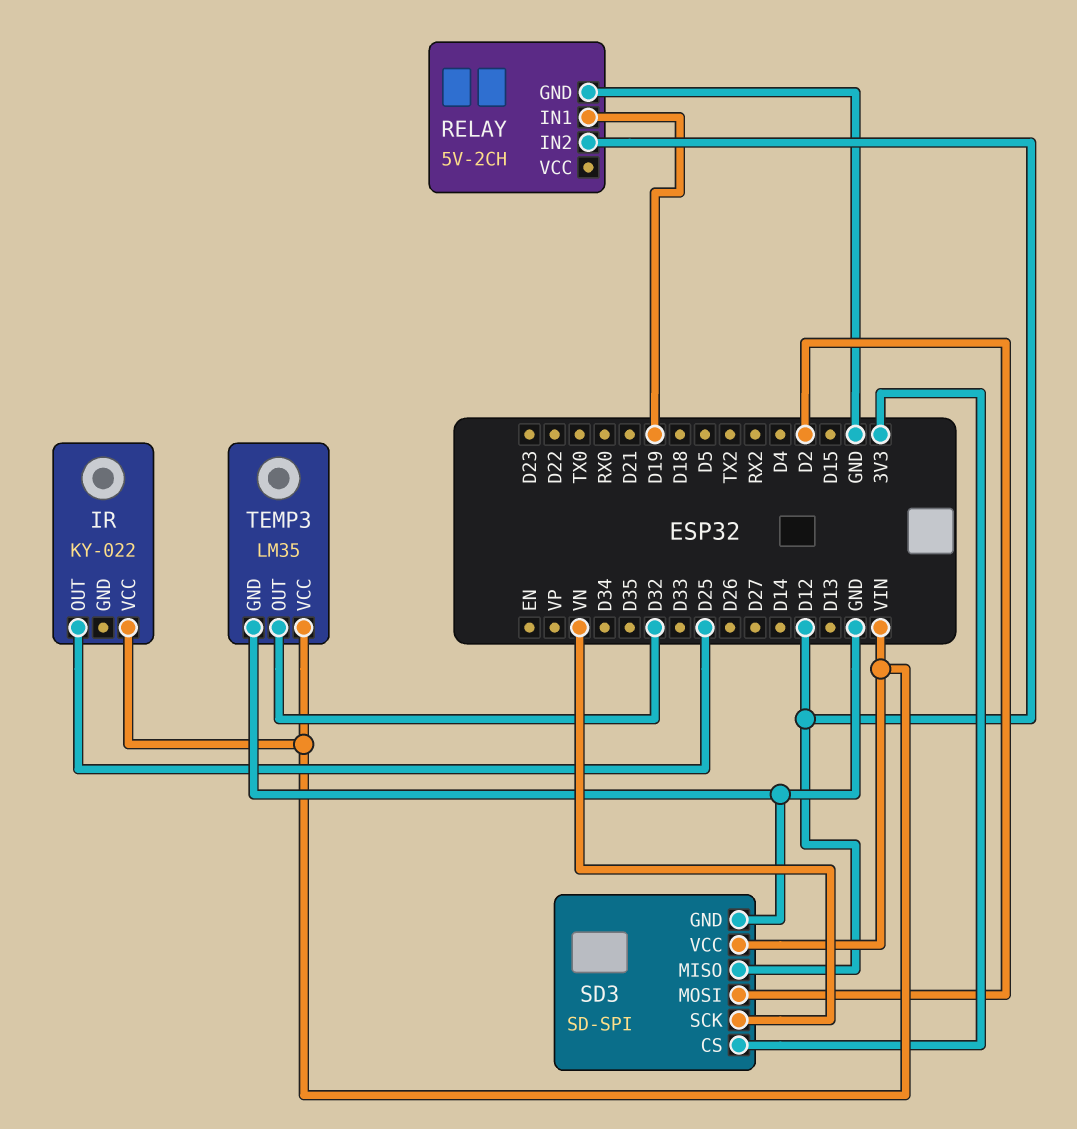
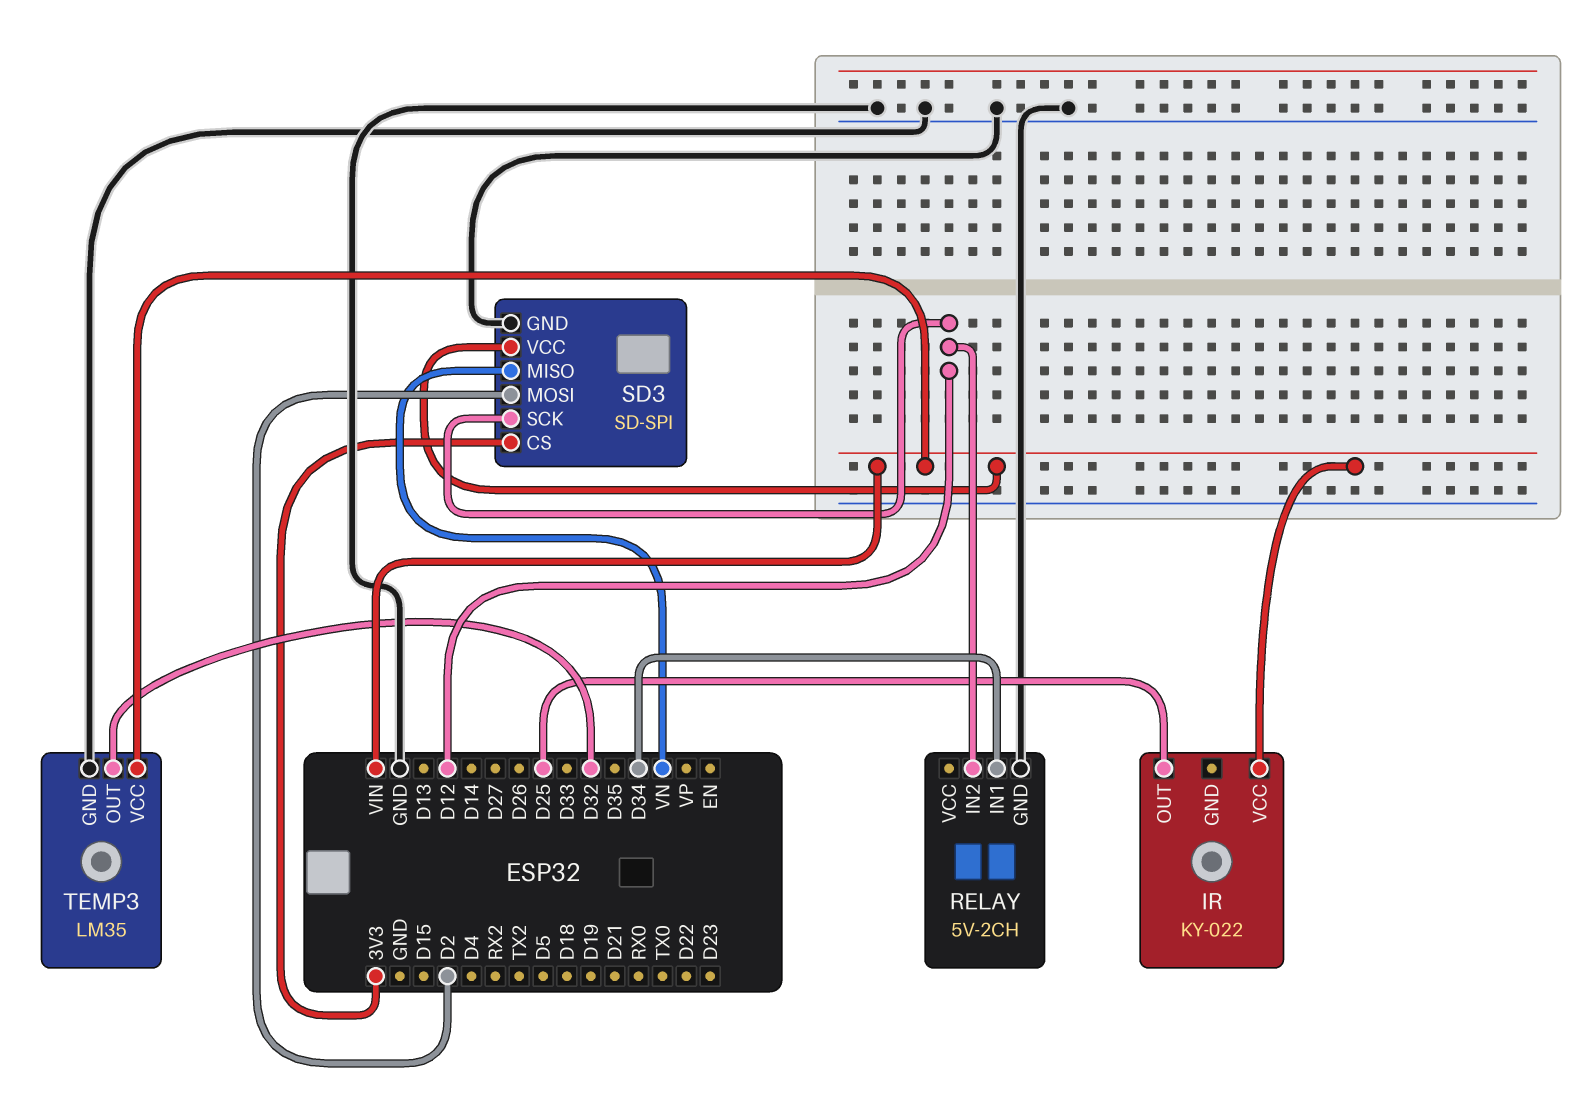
RELAY pin IN1: D19 -> D34
SD3 pin MISO: D12 -> VN
SD3 pin SCK: VN -> D12

